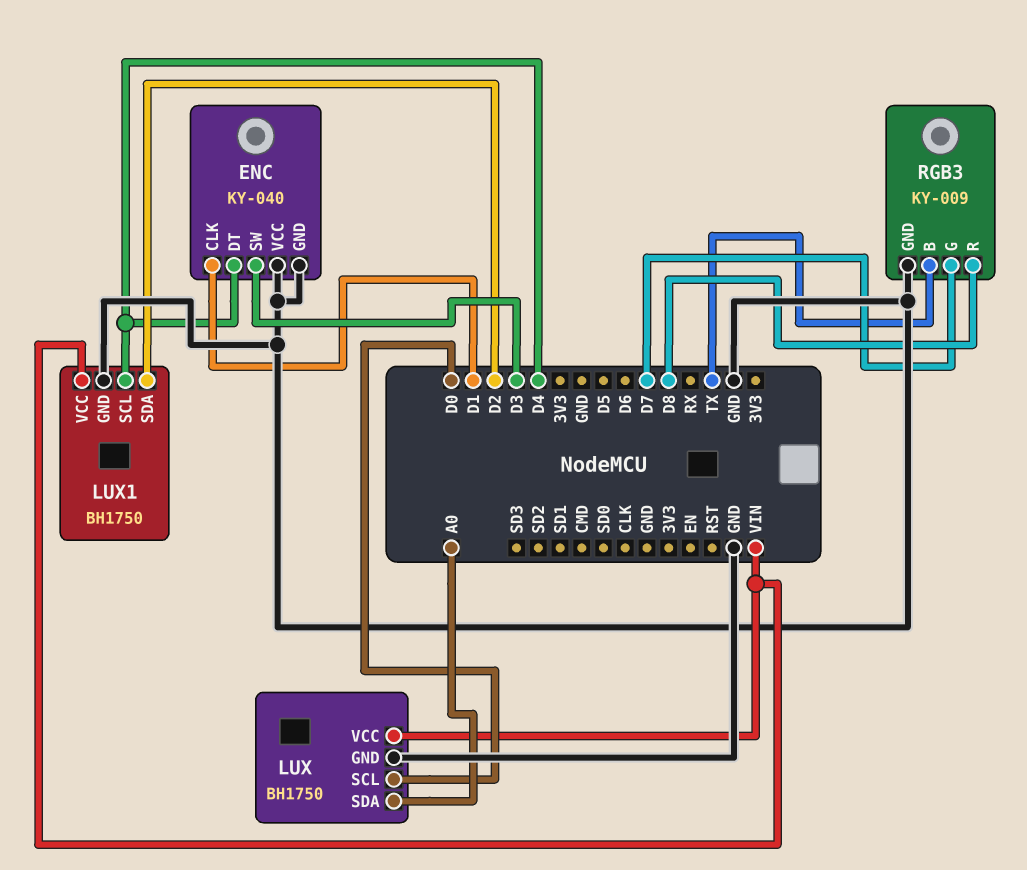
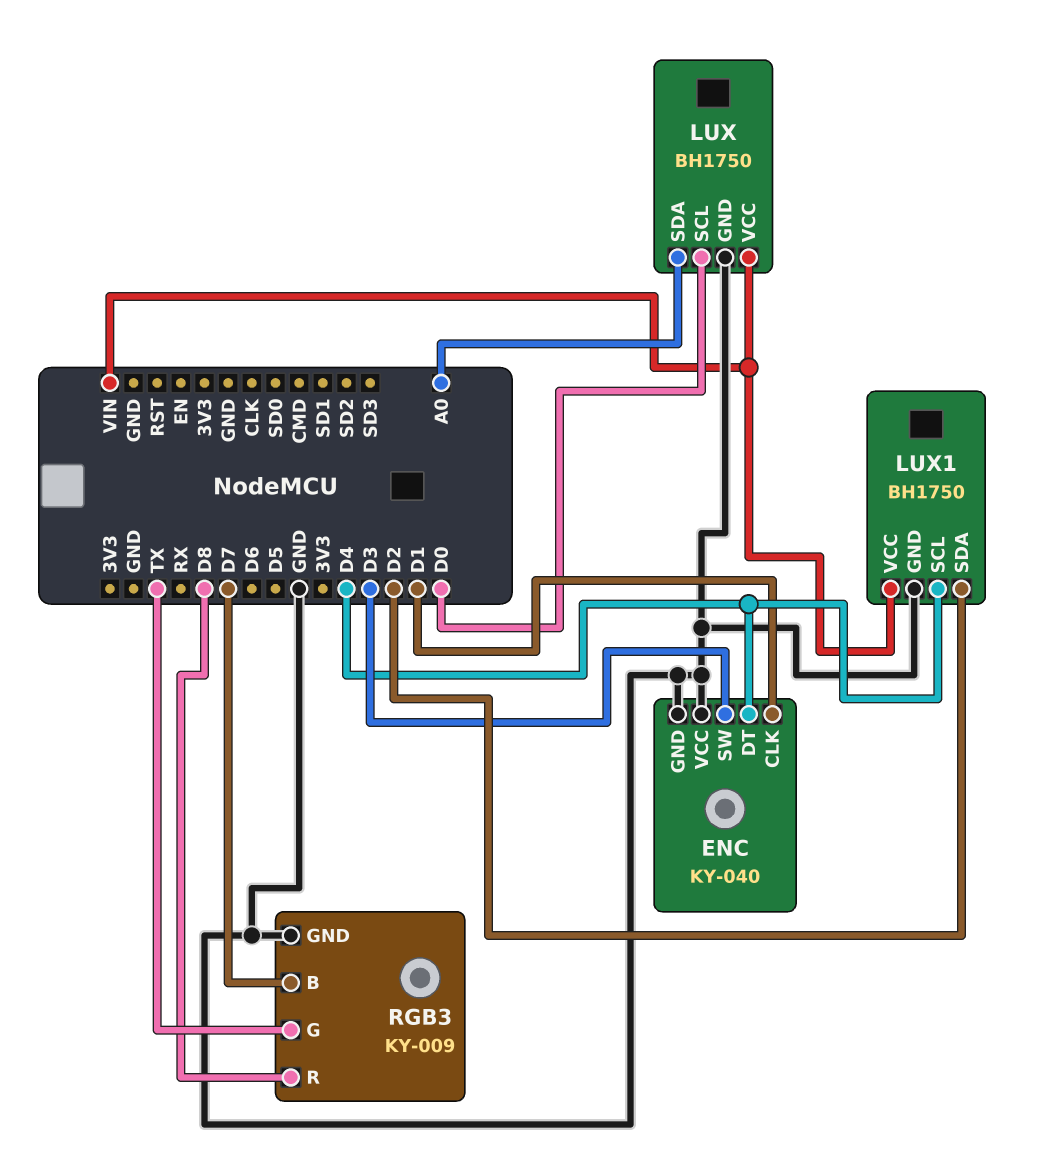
RGB3 pin B: TX -> D7
RGB3 pin G: D7 -> TX

